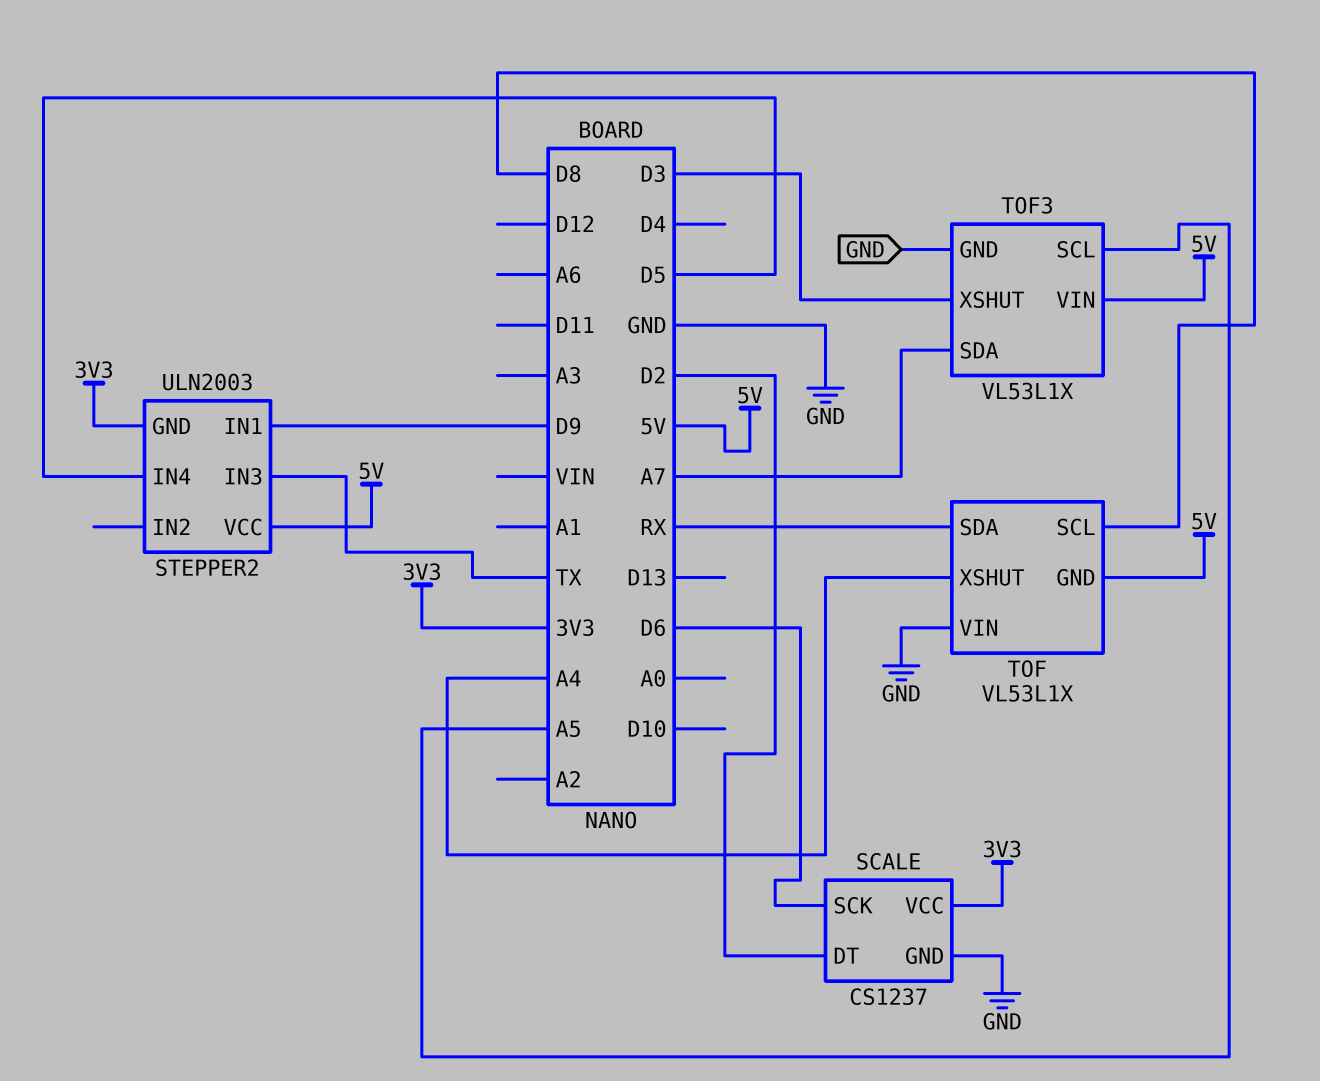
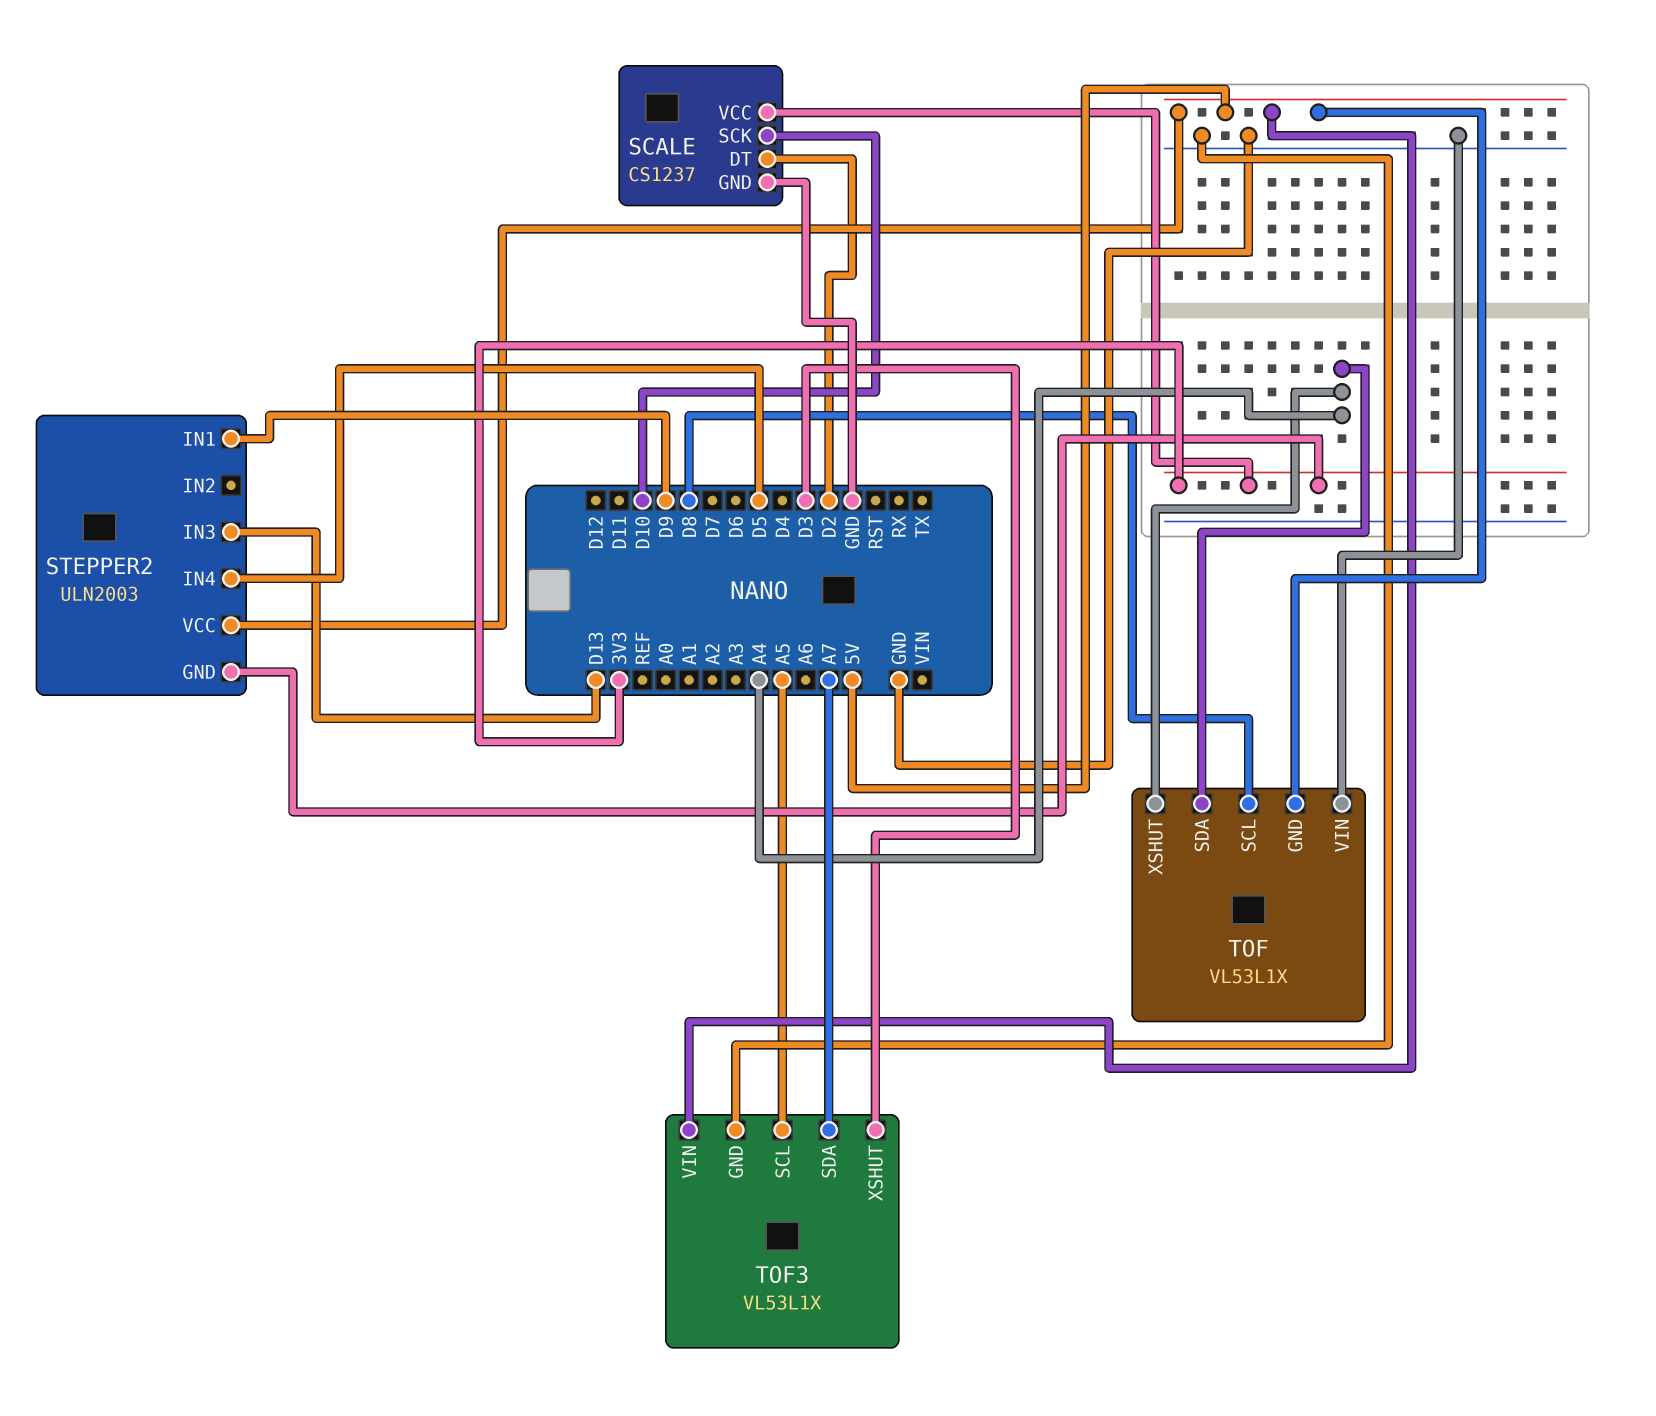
SCALE pin SCK: D6 -> D10
STEPPER2 pin IN3: TX -> D13
TOF pin SDA: RX -> A4

